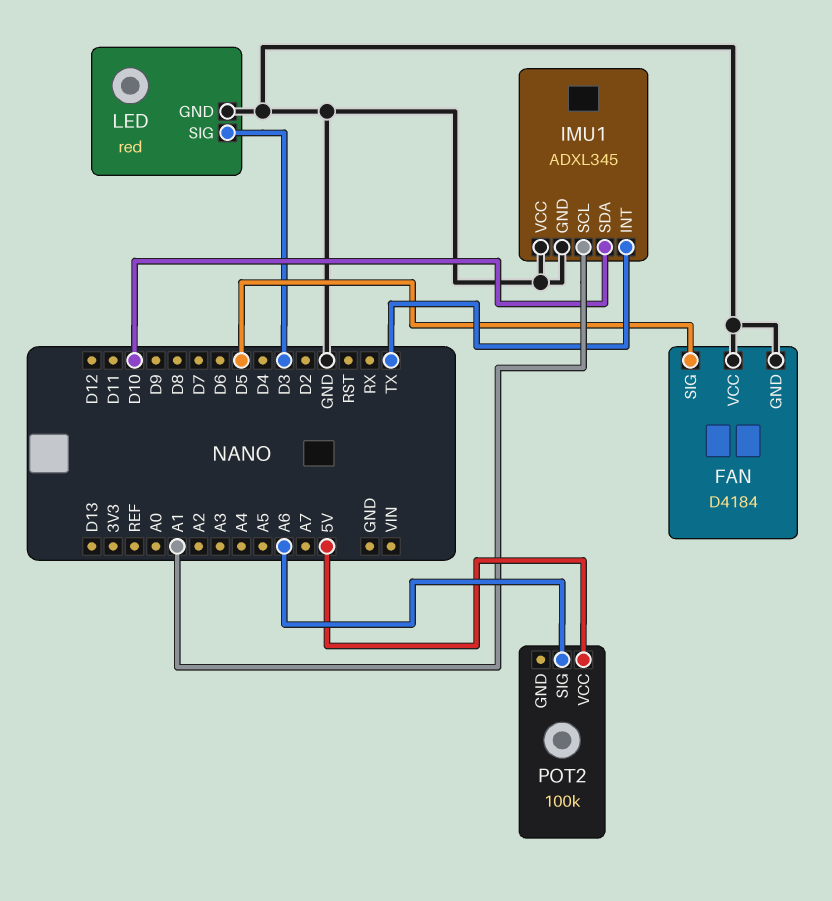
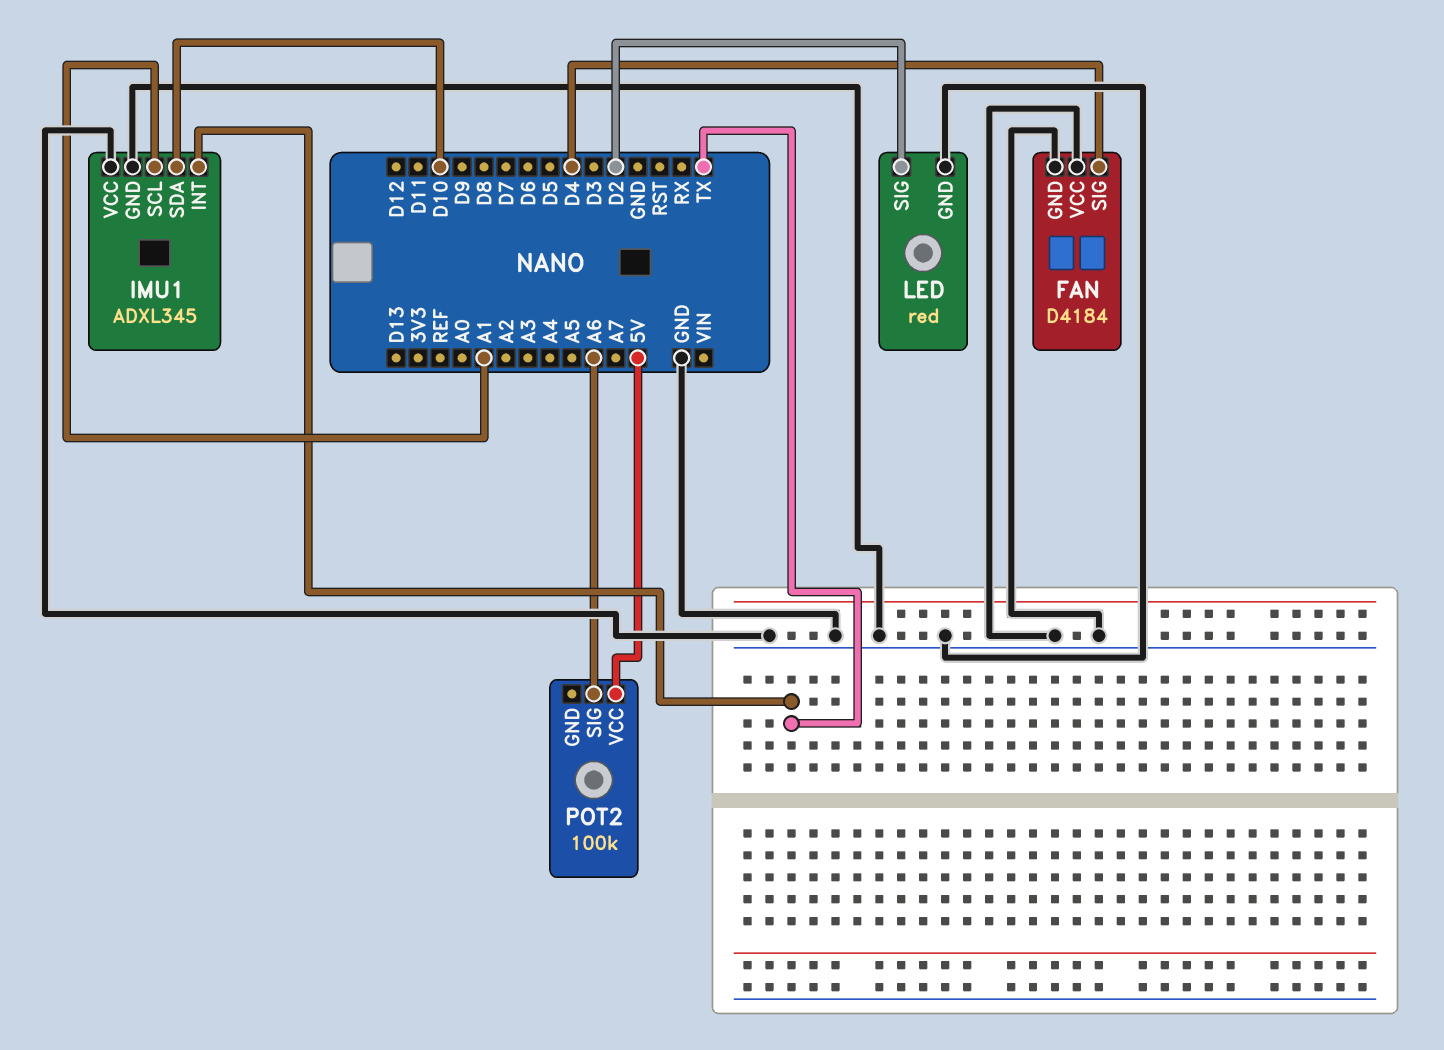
FAN pin SIG: D5 -> D4
LED pin SIG: D3 -> D2

